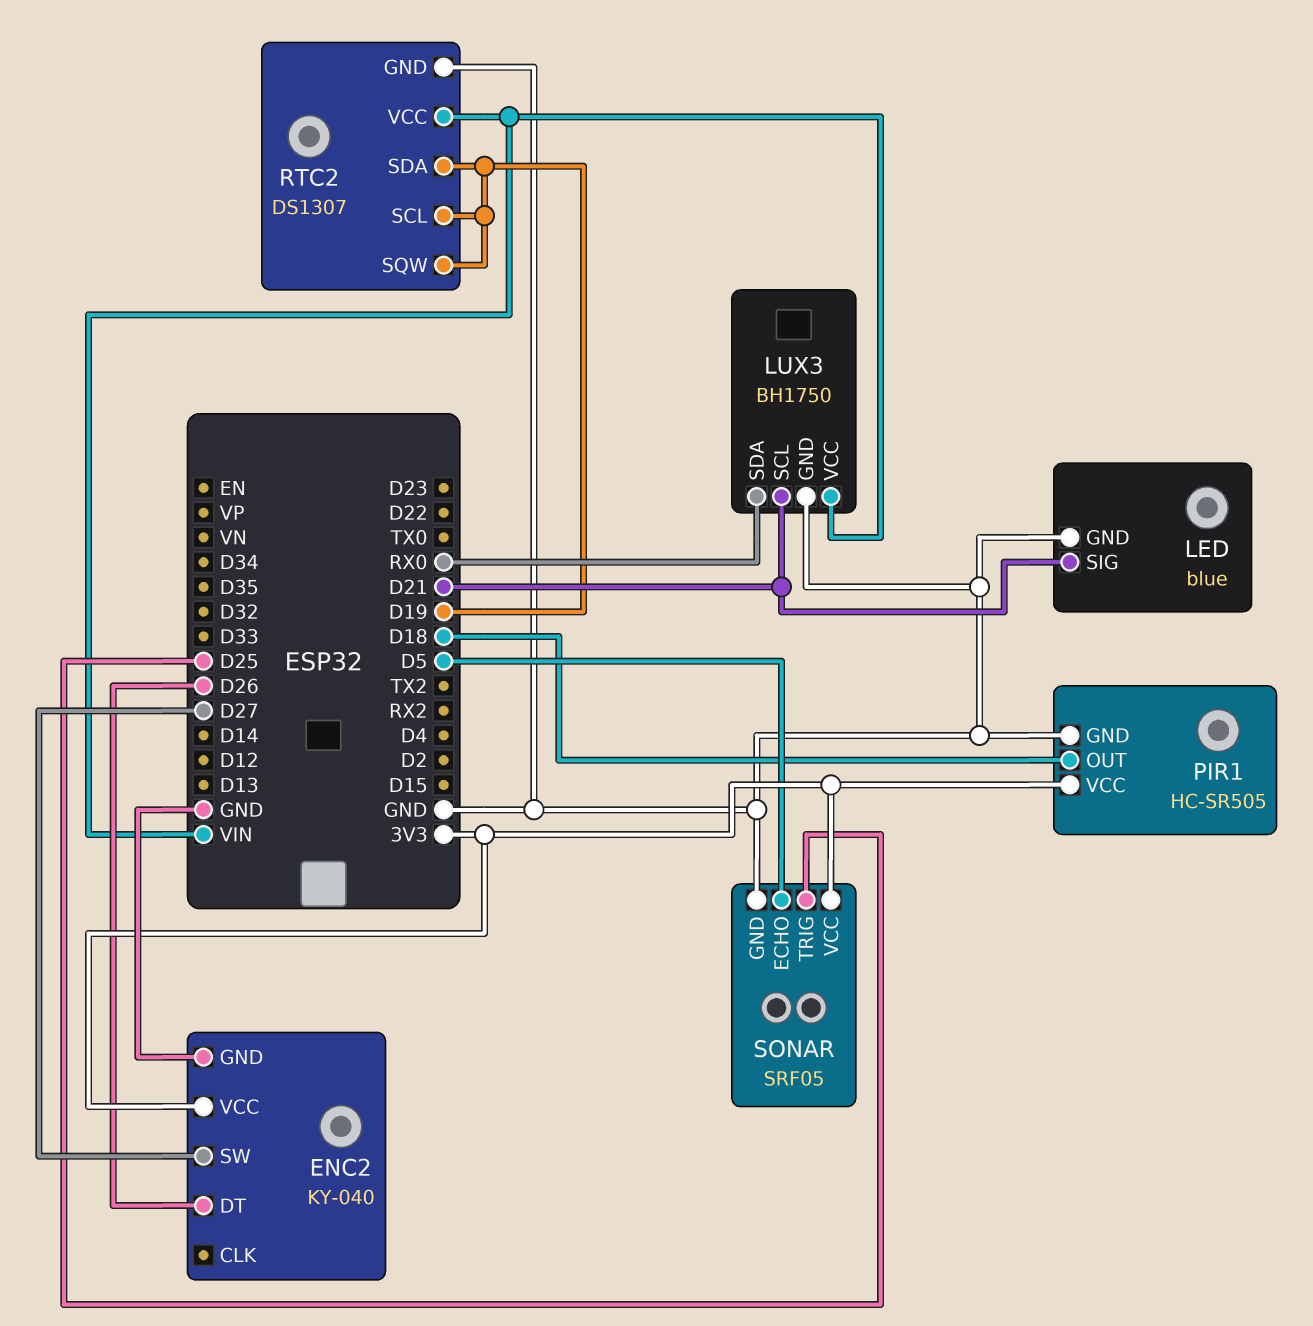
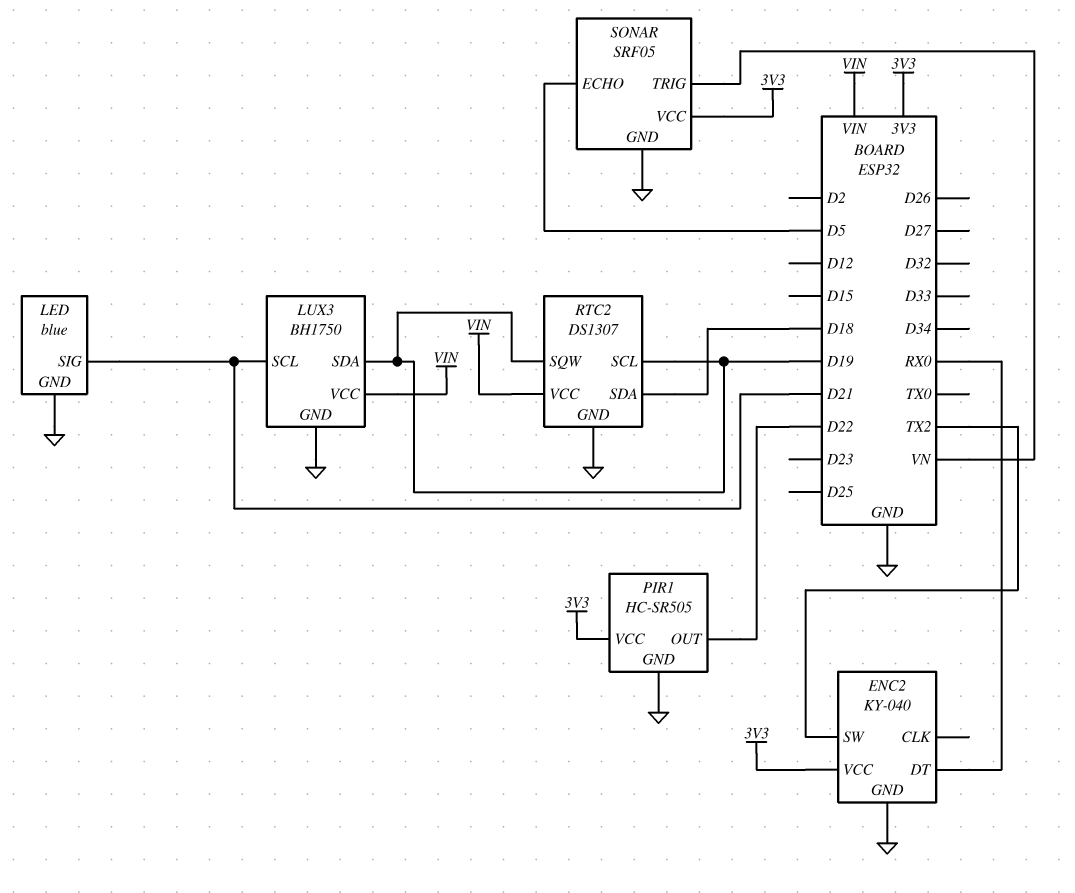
ENC2 pin DT: D26 -> RX0
ENC2 pin SW: D27 -> TX2
LUX3 pin SDA: RX0 -> D19
PIR1 pin OUT: D18 -> D22
RTC2 pin SDA: D19 -> D18
SONAR pin TRIG: D25 -> VN

